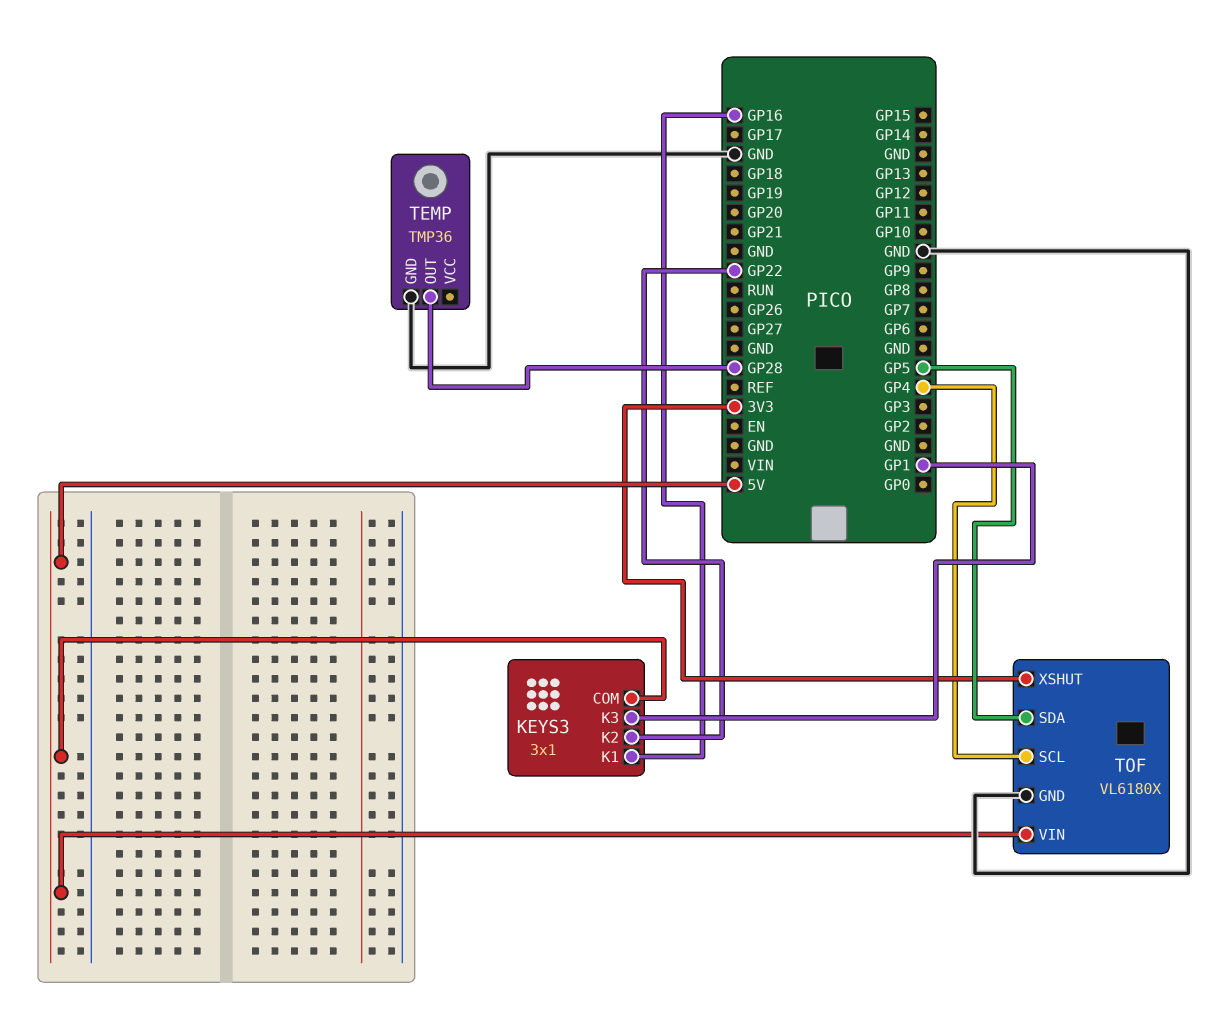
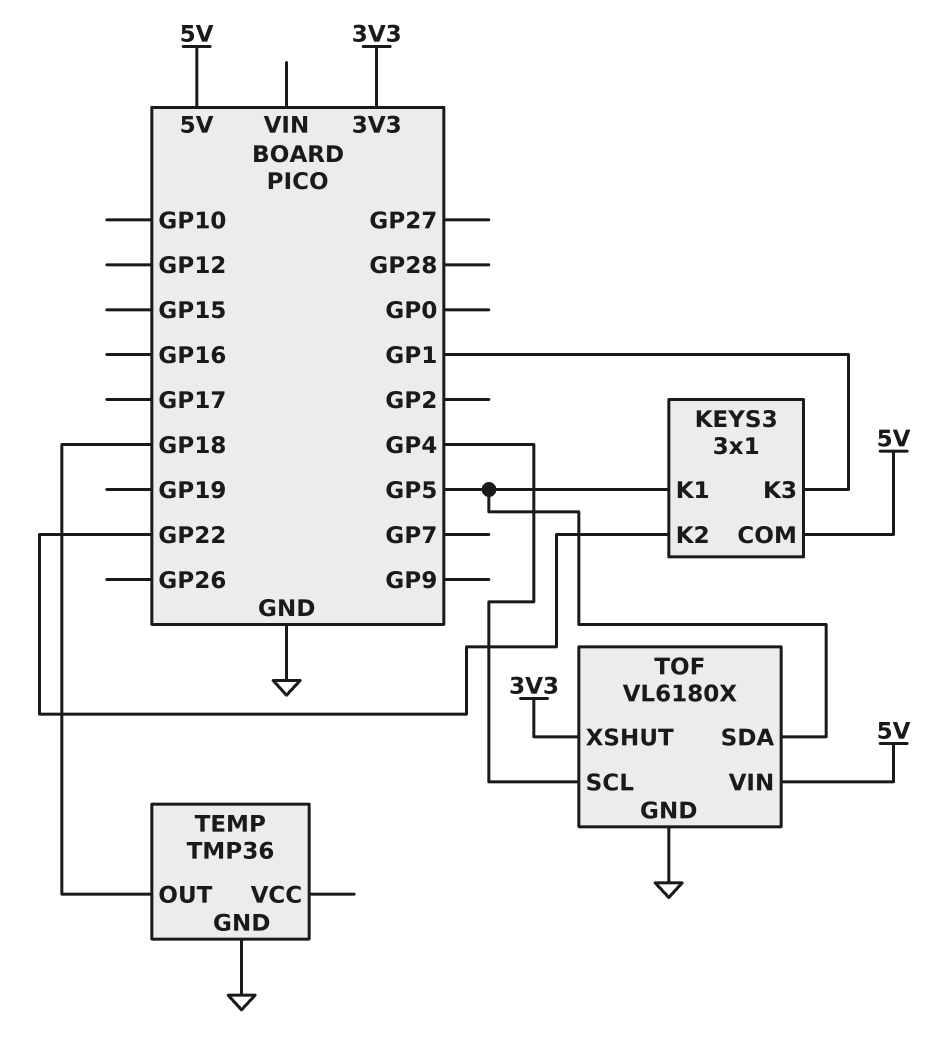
KEYS3 pin K1: GP16 -> GP5
TEMP pin OUT: GP28 -> GP18

